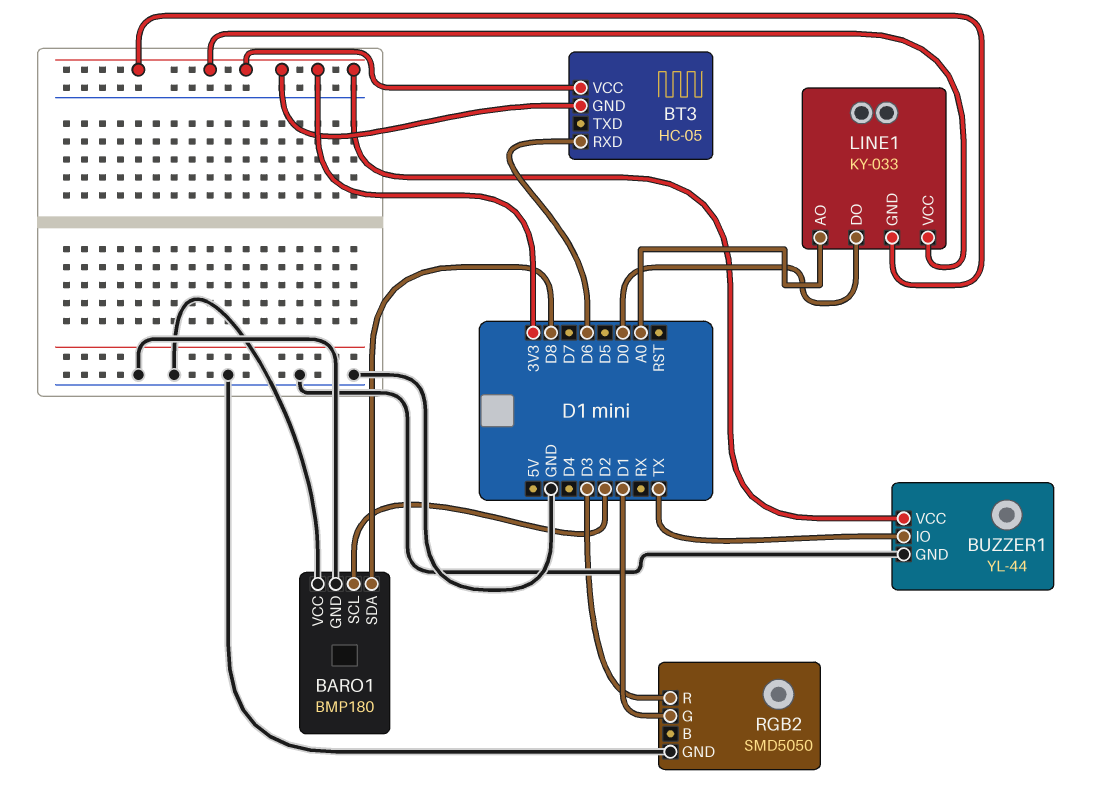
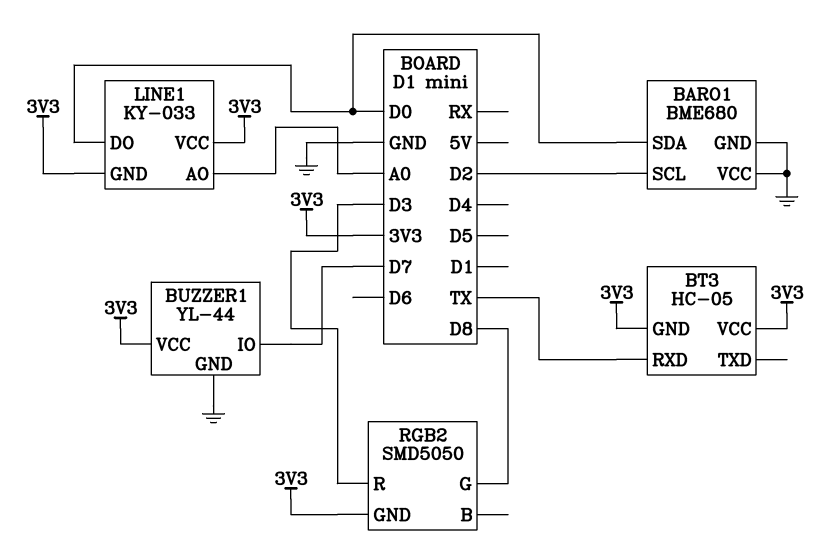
BARO1: BMP180 -> BME680
BARO1 pin SDA: D8 -> D0
BT3 pin RXD: D6 -> TX
BUZZER1 pin IO: TX -> D7
RGB2 pin G: D1 -> D8
RGB2 pin GND: GND -> 3V3

